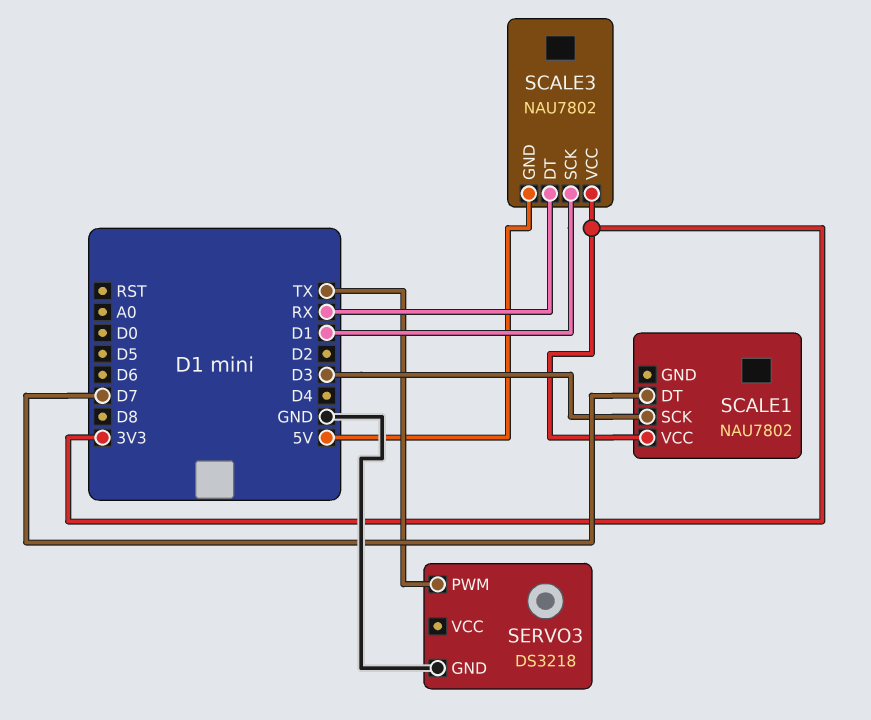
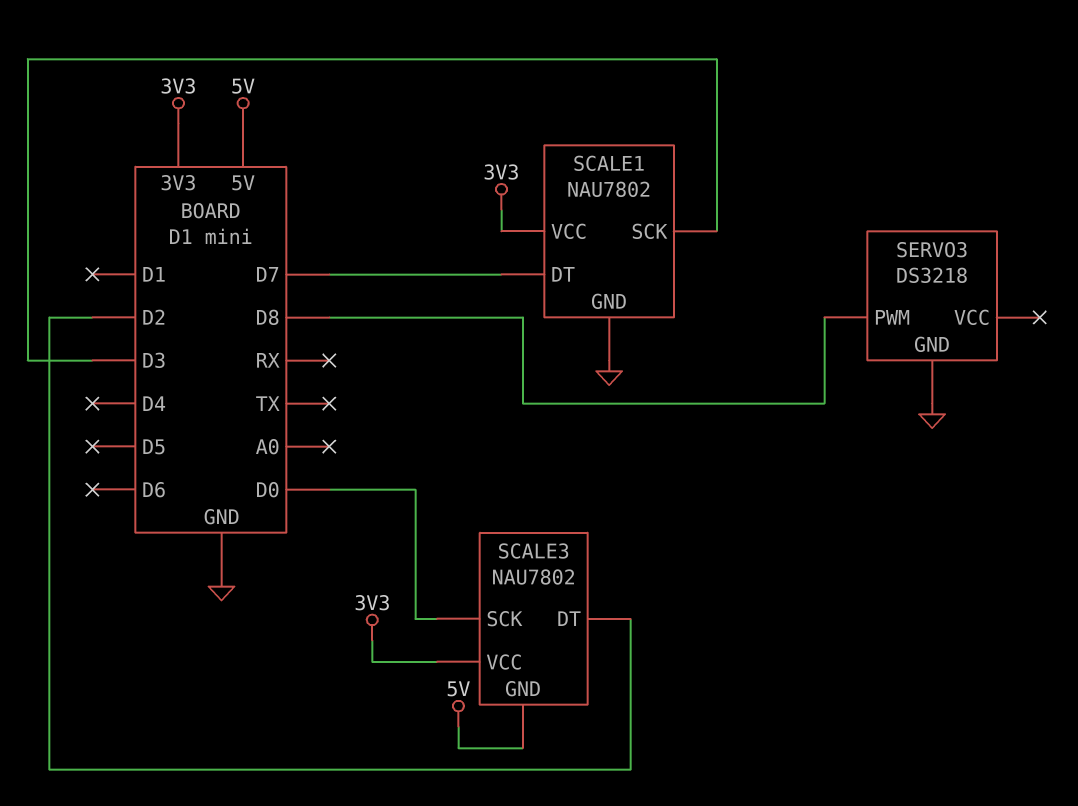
SCALE1 pin GND: none -> GND
SCALE3 pin DT: RX -> D2
SCALE3 pin SCK: D1 -> D0
SERVO3 pin PWM: TX -> D8

